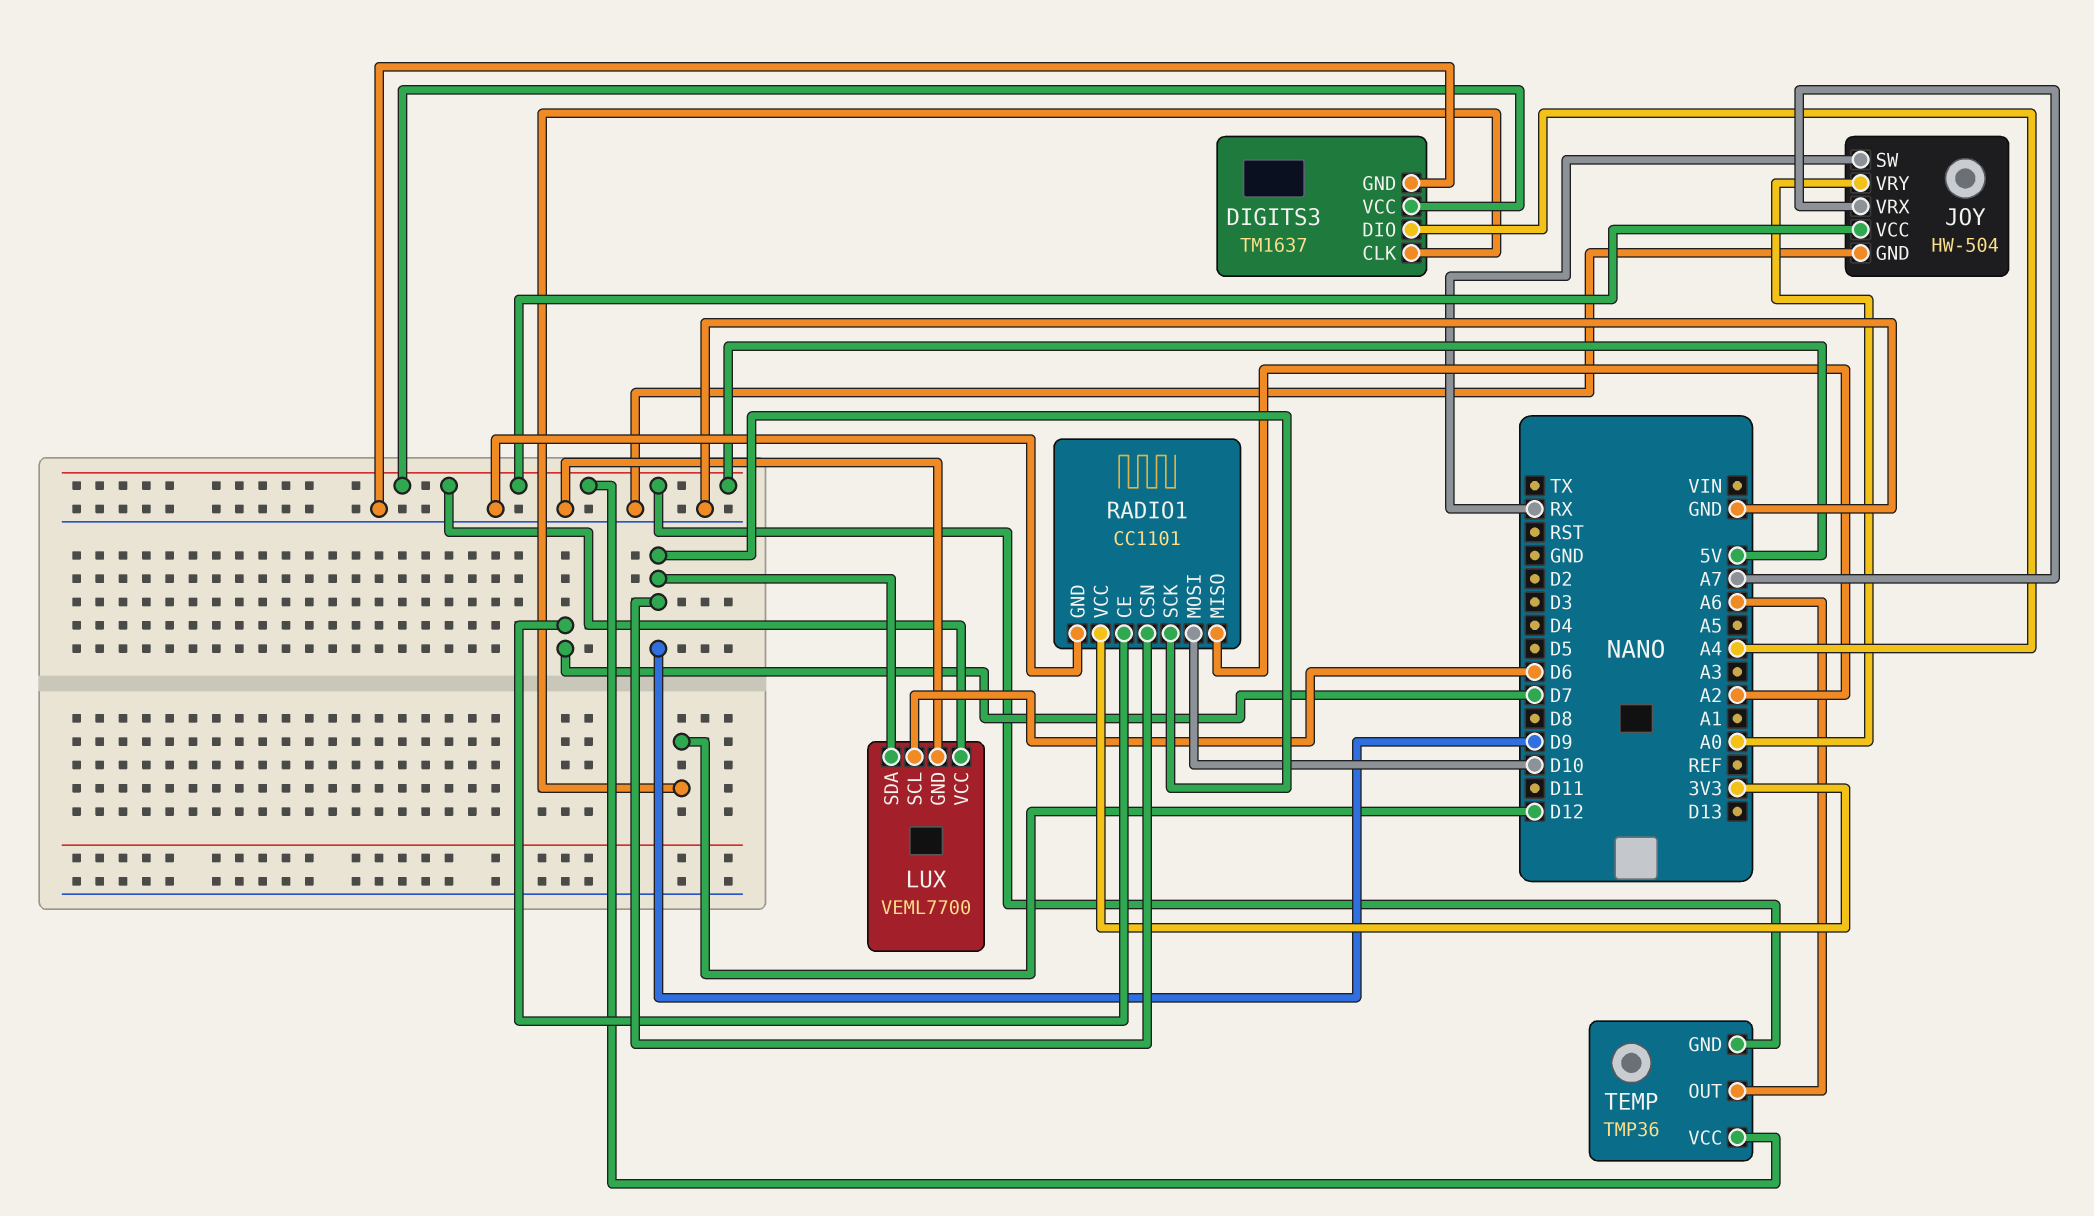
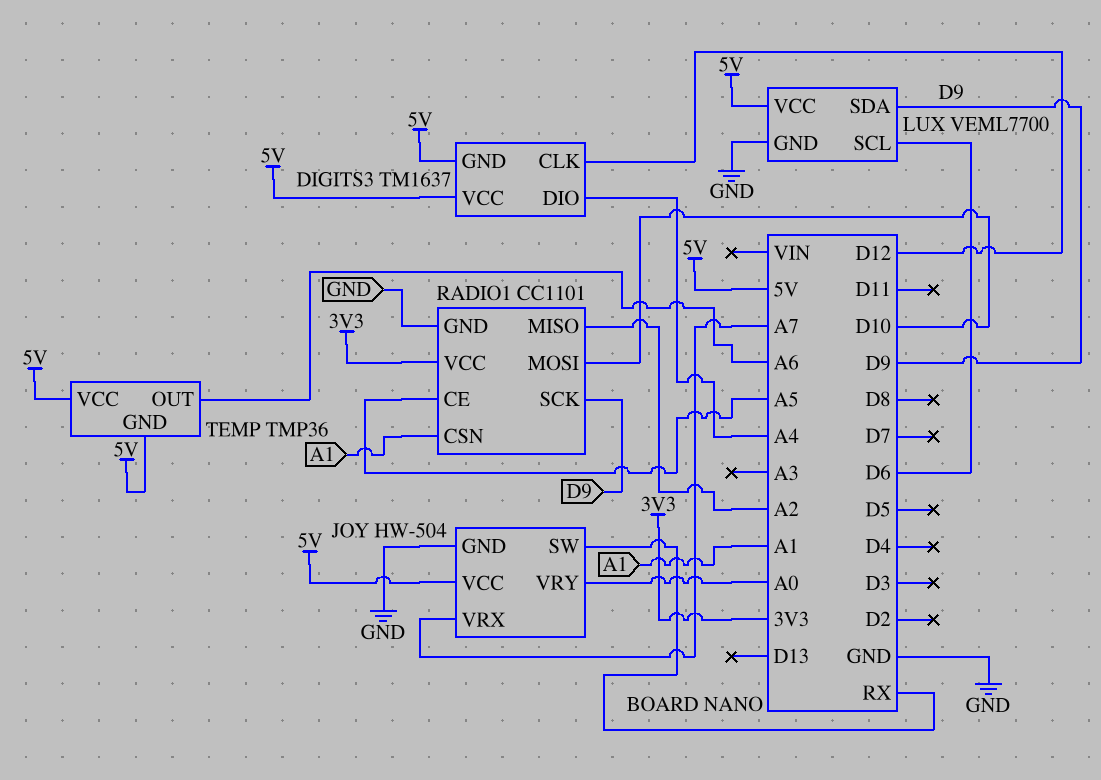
DIGITS3 pin GND: GND -> 5V
RADIO1 pin CE: D7 -> A5
RADIO1 pin CSN: D9 -> A1

